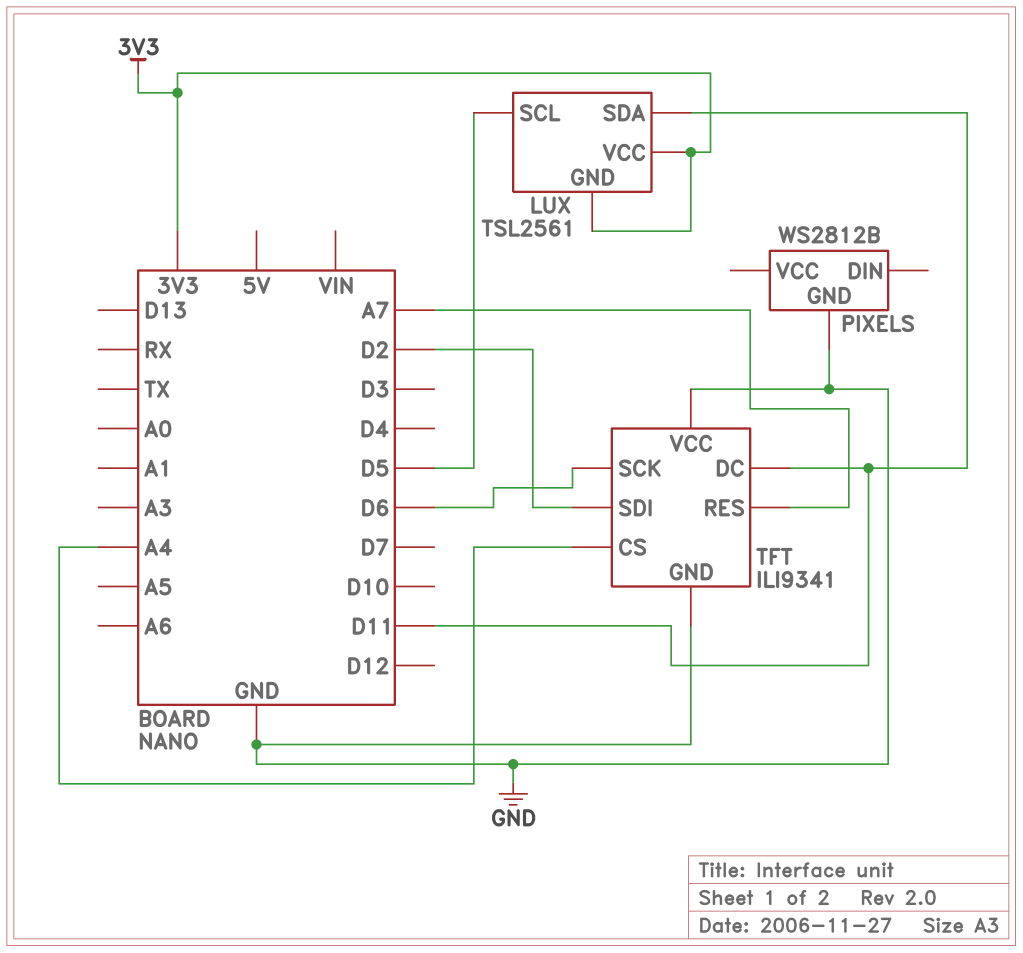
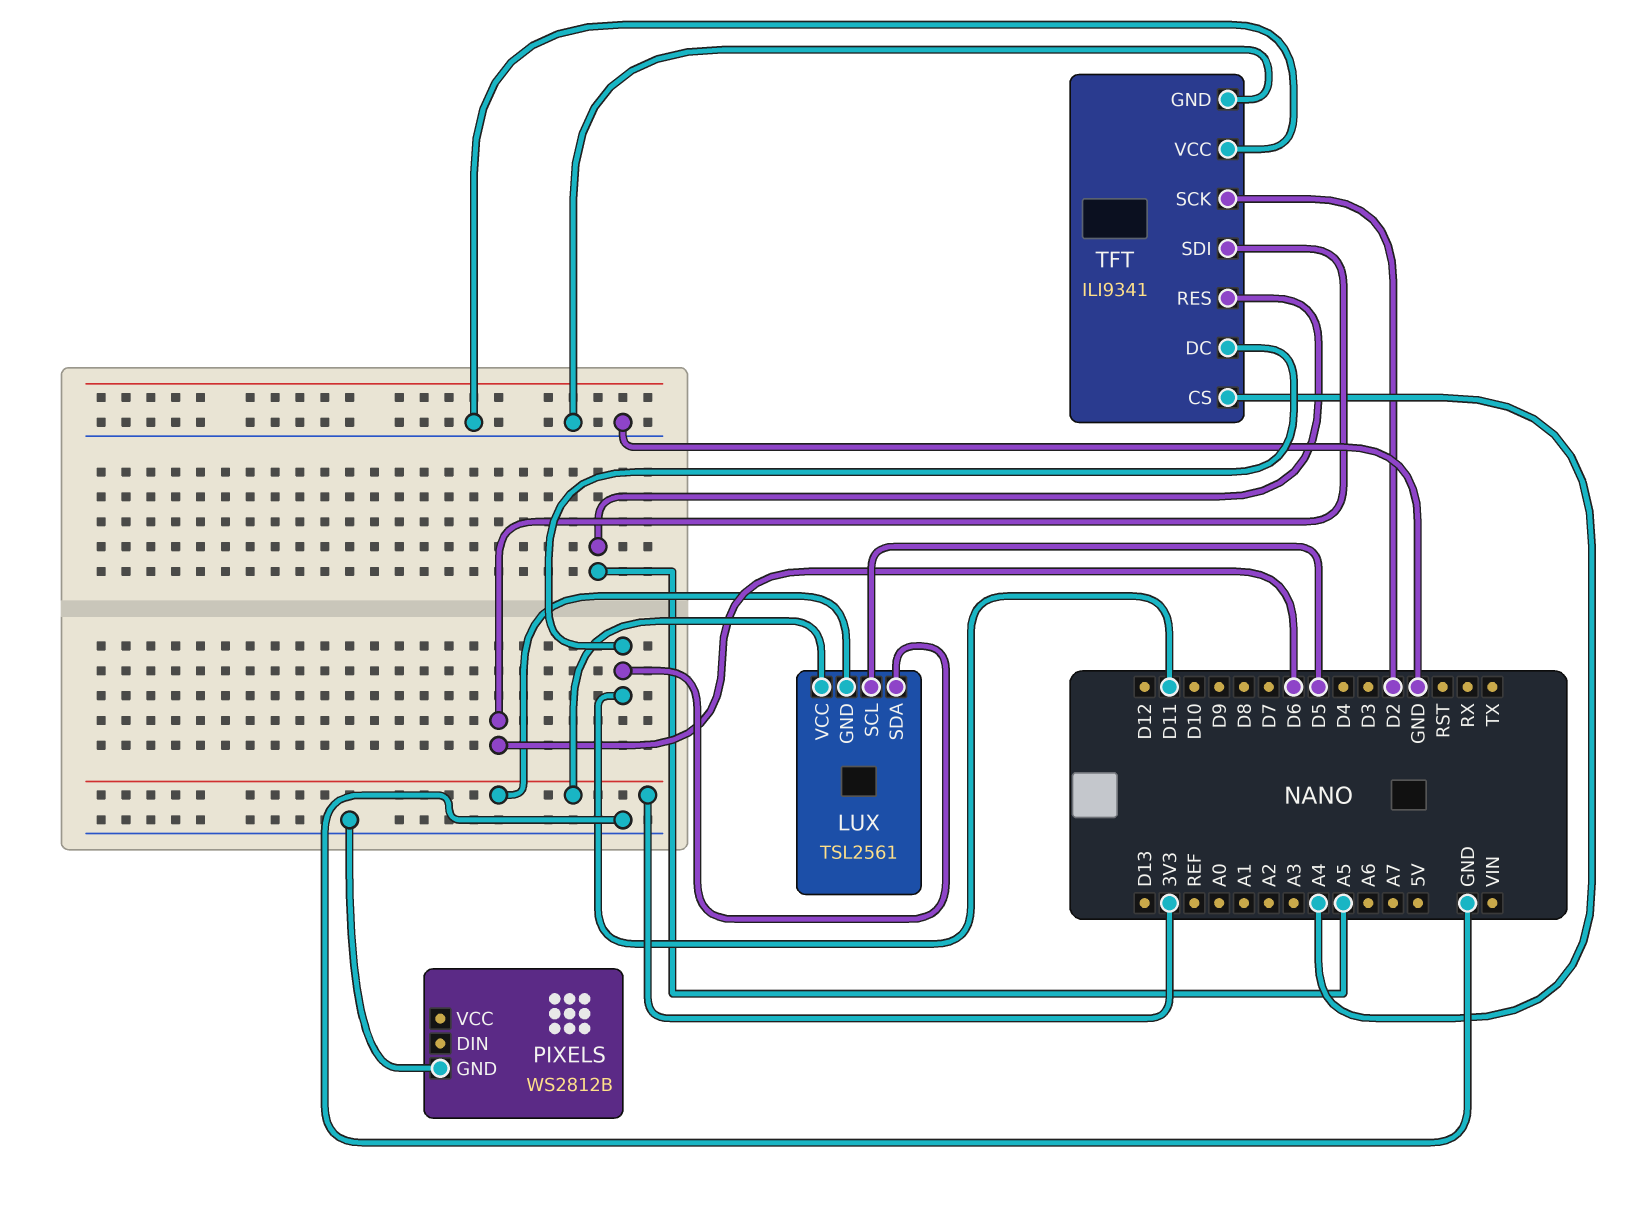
TFT pin RES: A7 -> A5
TFT pin SCK: D6 -> D2
TFT pin SDI: D2 -> D6

